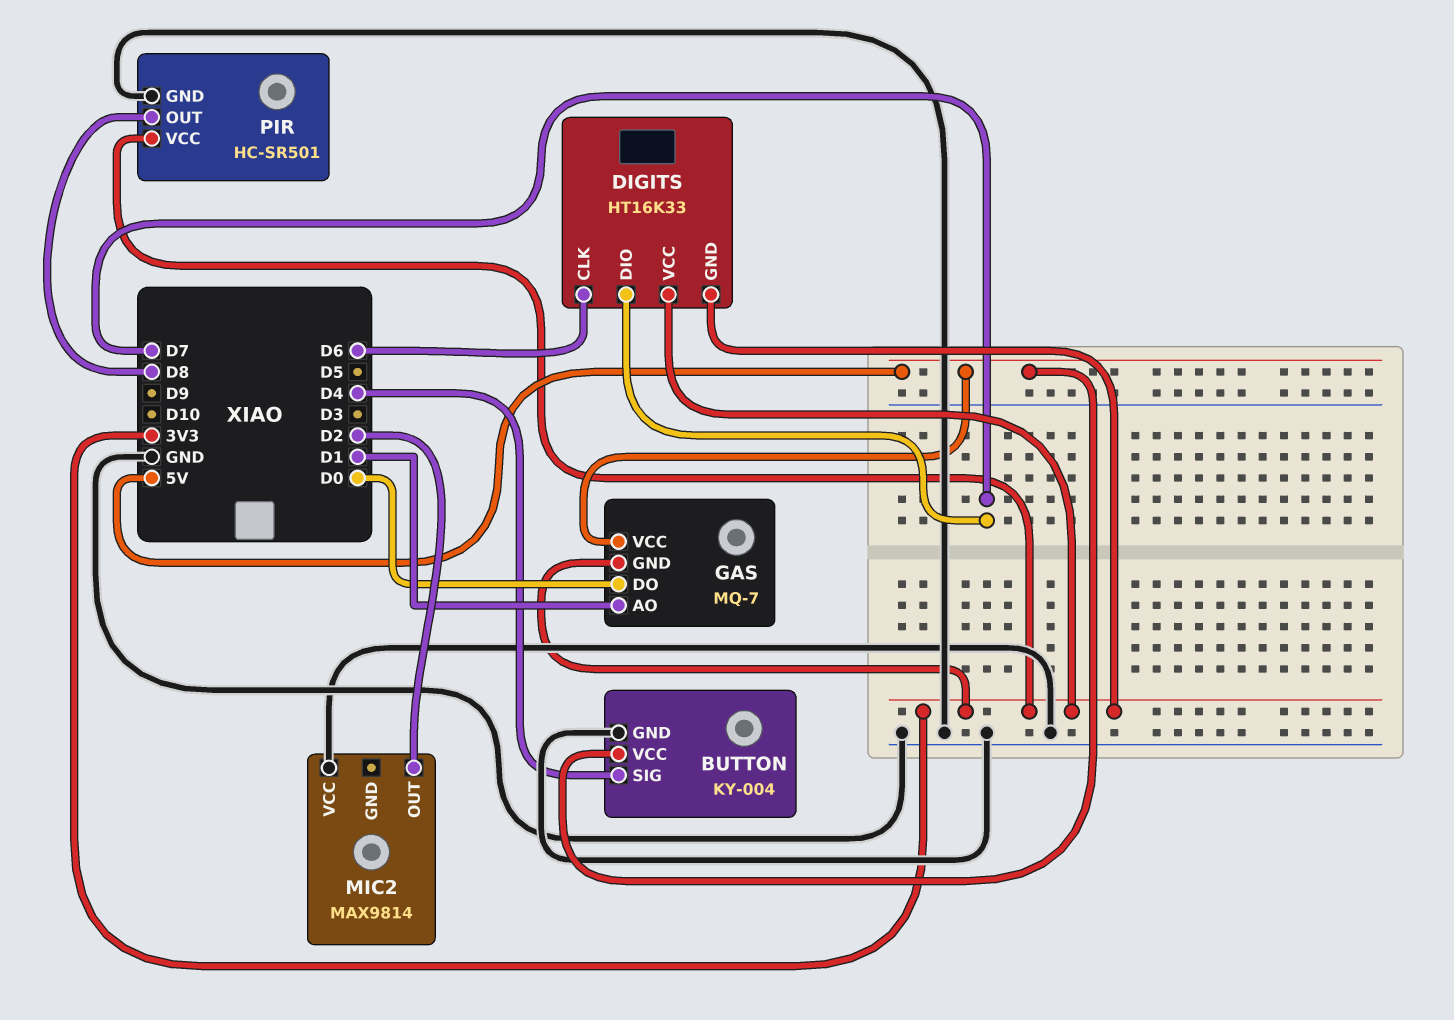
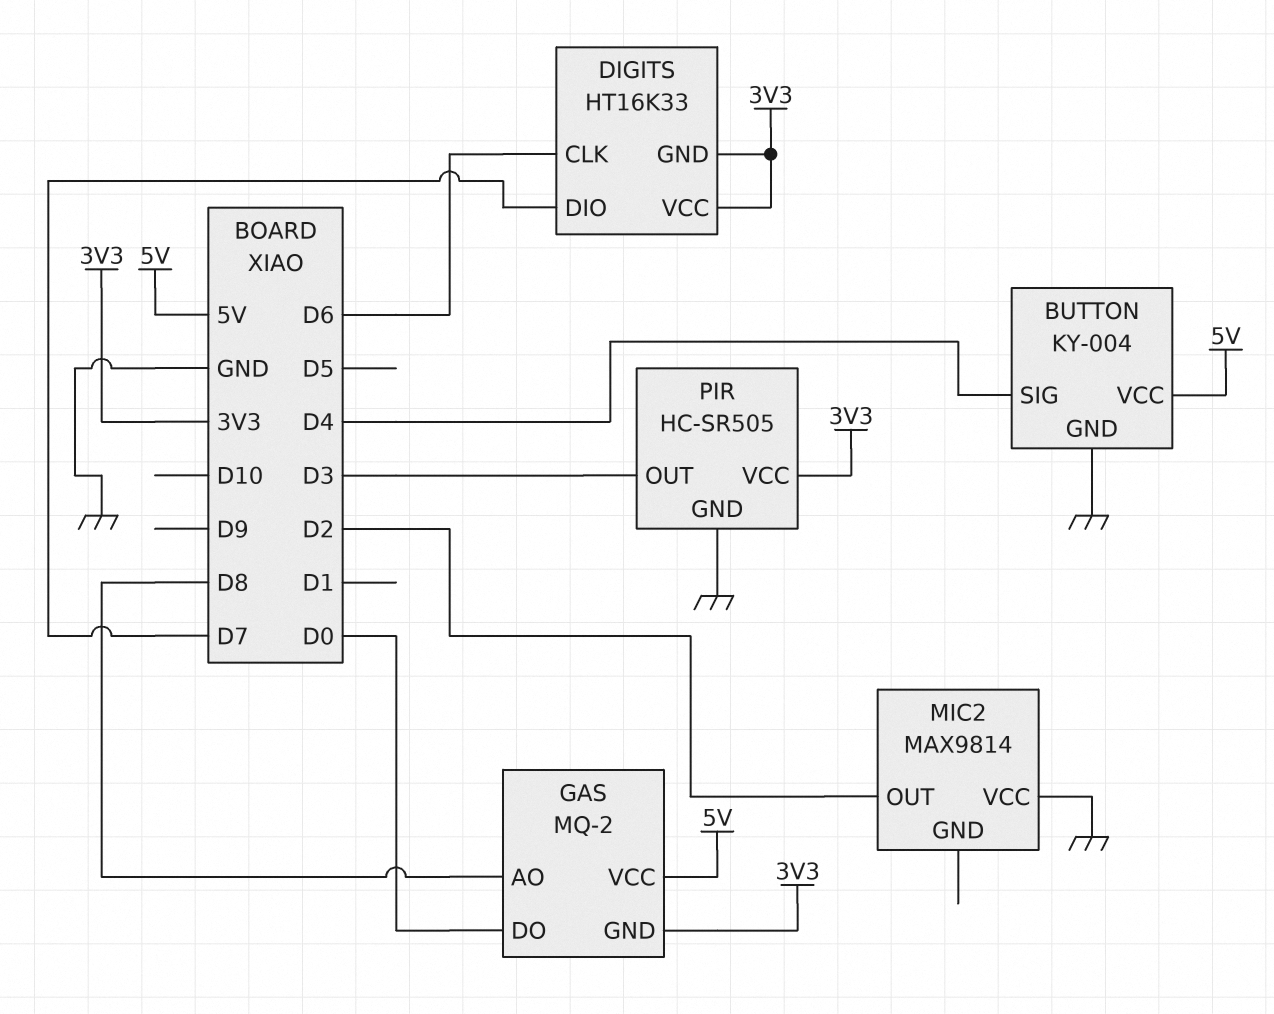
GAS: MQ-7 -> MQ-2
GAS pin AO: D1 -> D8
PIR: HC-SR501 -> HC-SR505
PIR pin OUT: D8 -> D3

